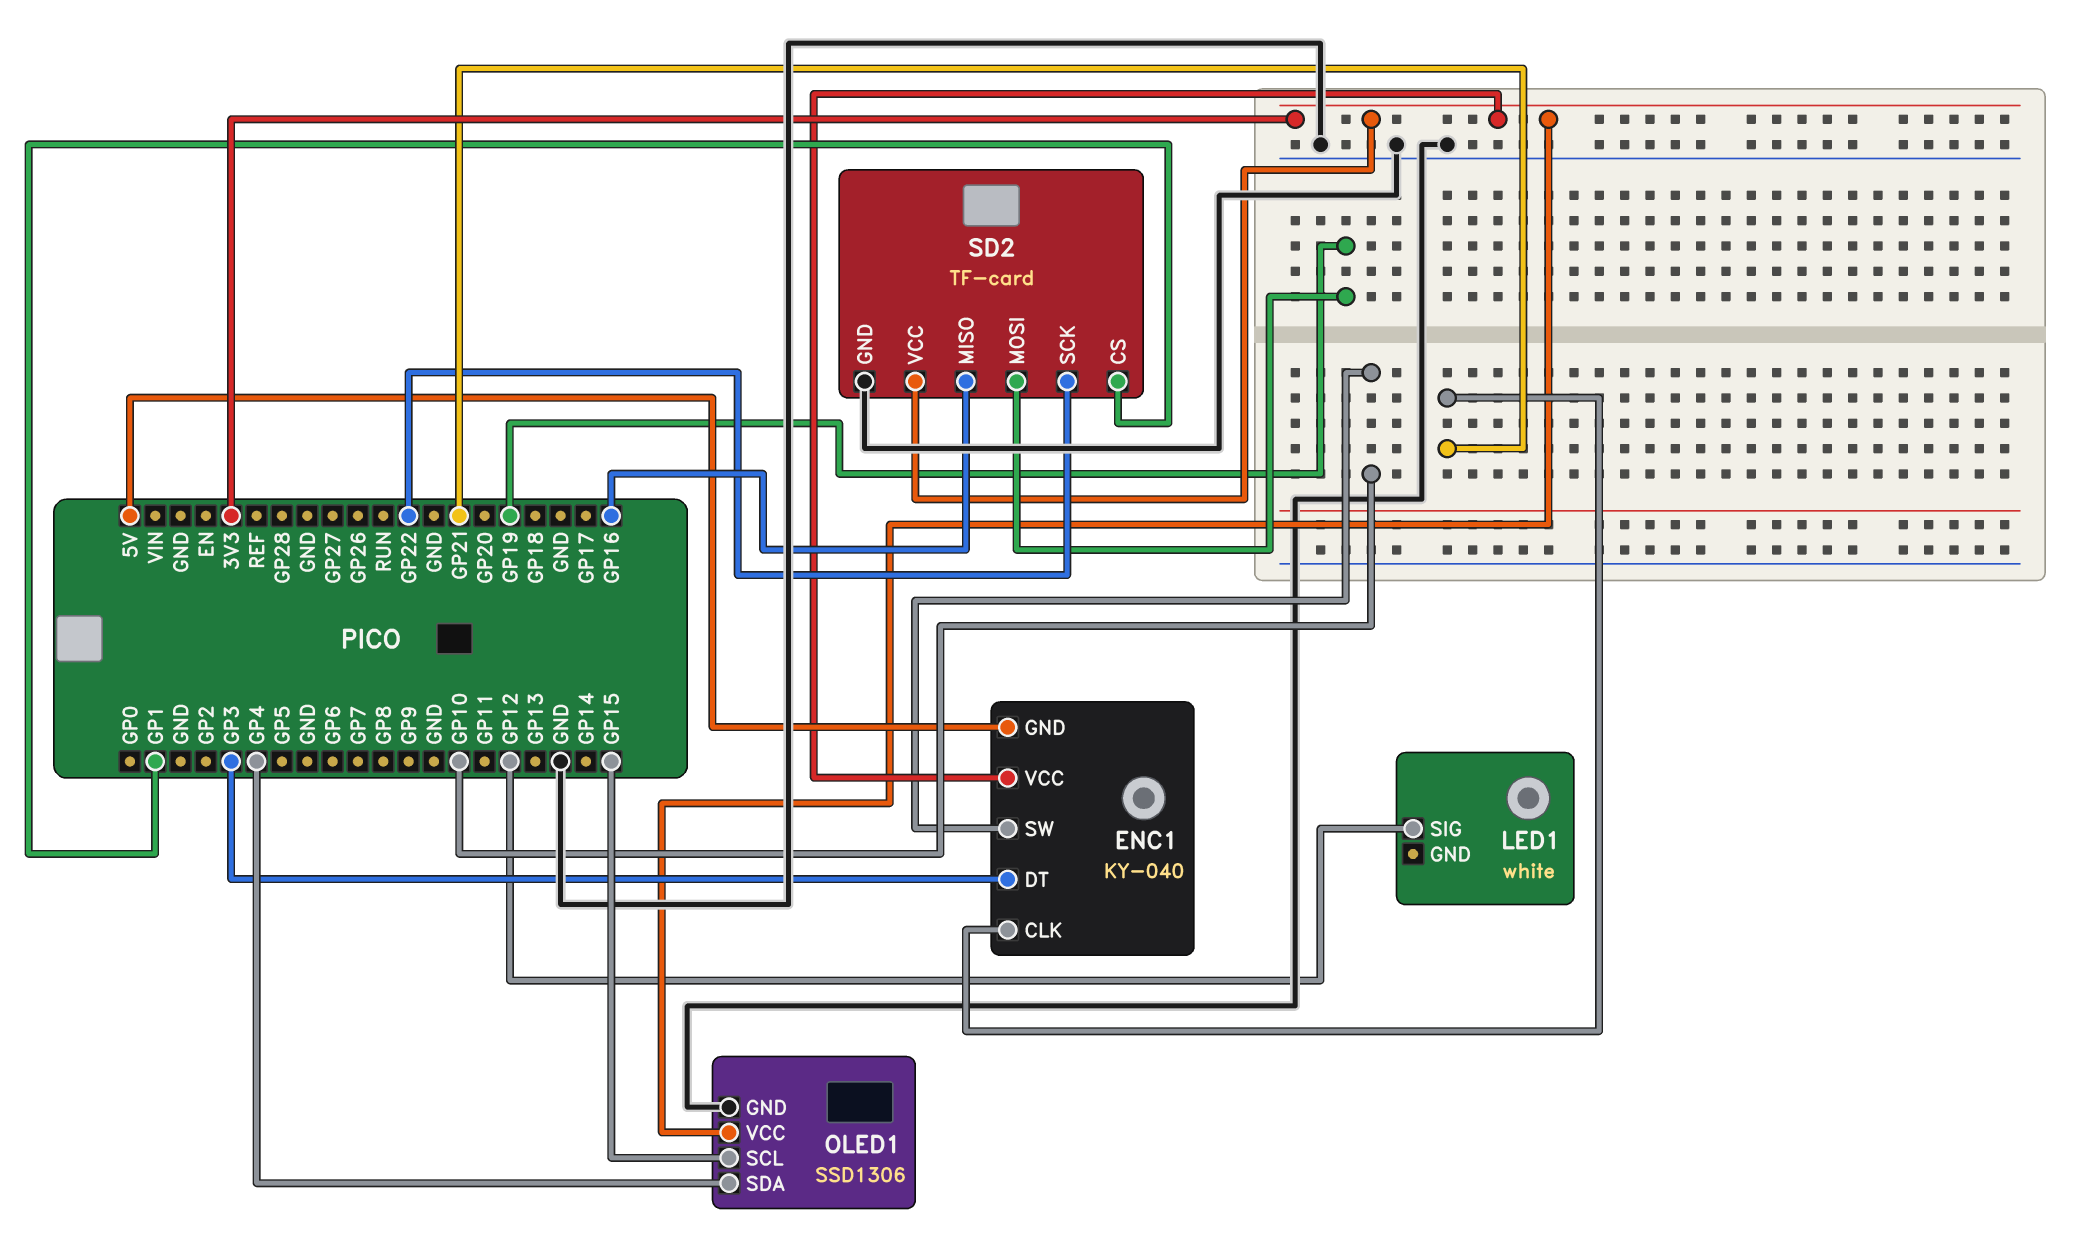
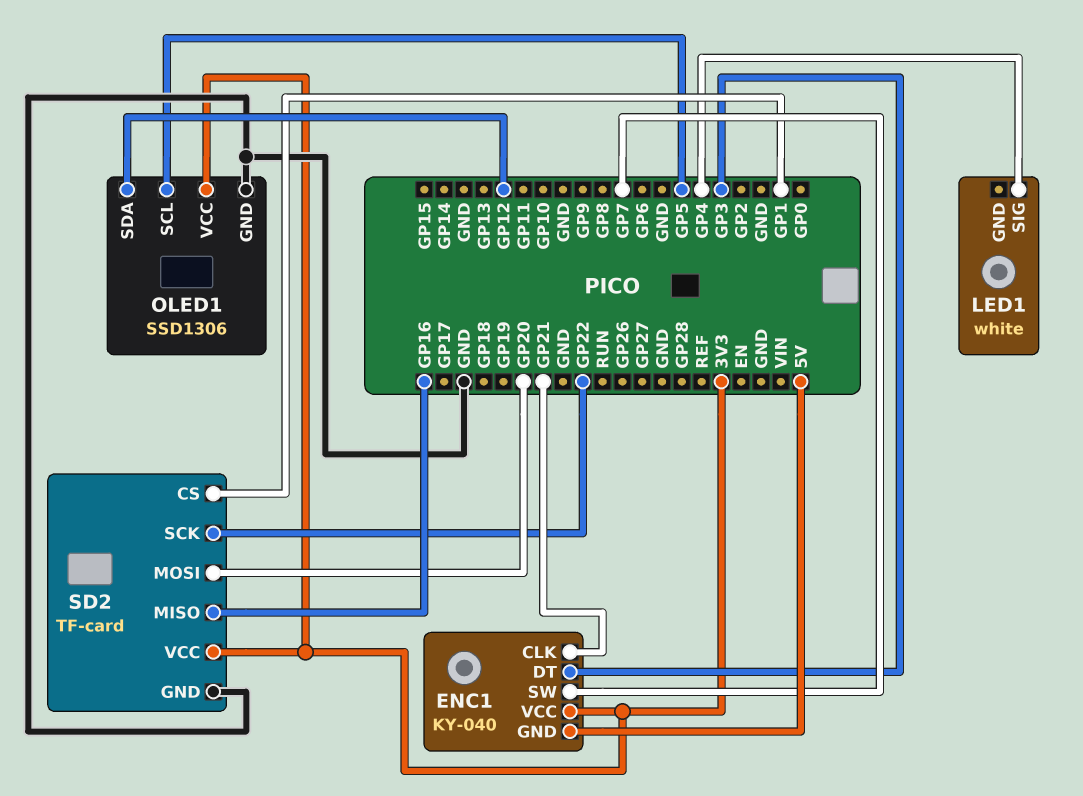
ENC1 pin SW: GP10 -> GP7
LED1 pin SIG: GP12 -> GP4
OLED1 pin SCL: GP15 -> GP5
OLED1 pin SDA: GP4 -> GP12
SD2 pin MOSI: GP19 -> GP20

